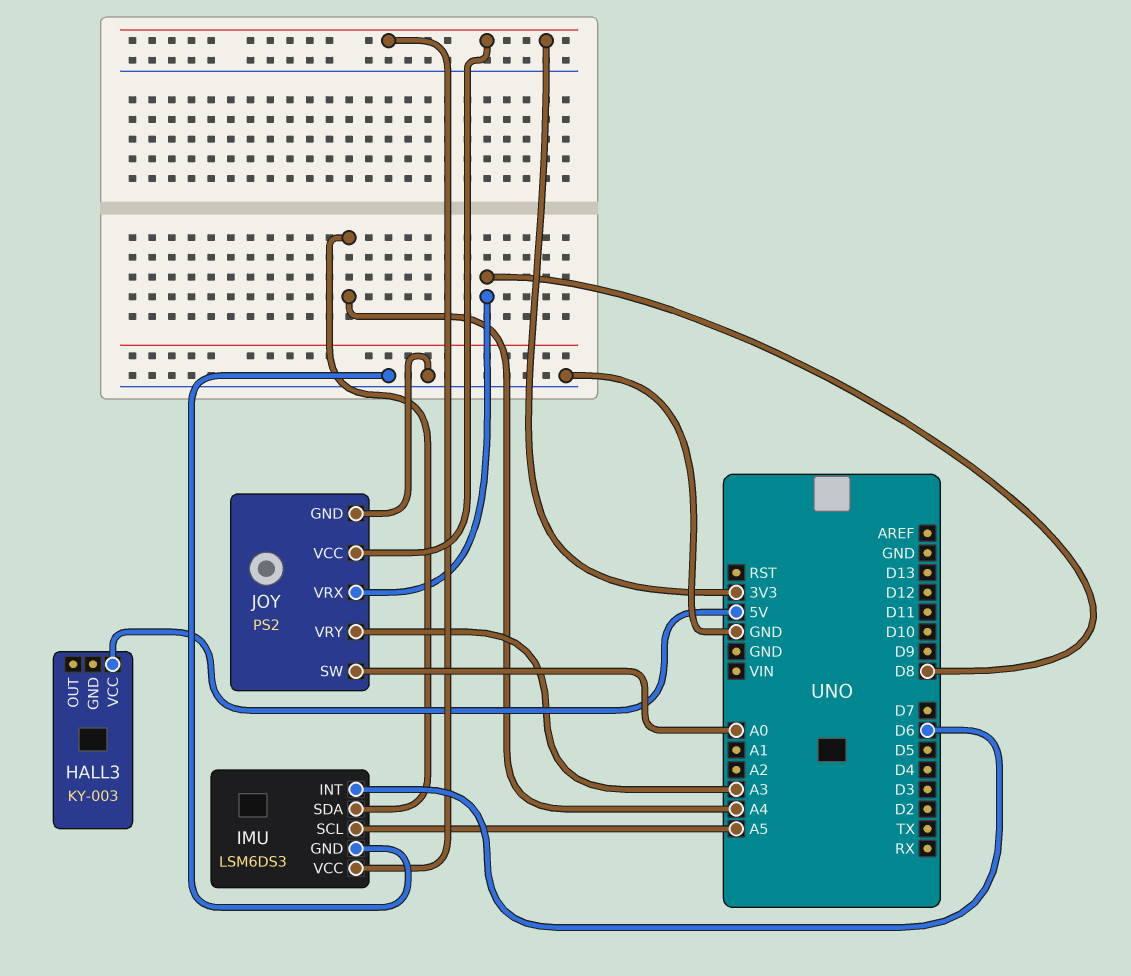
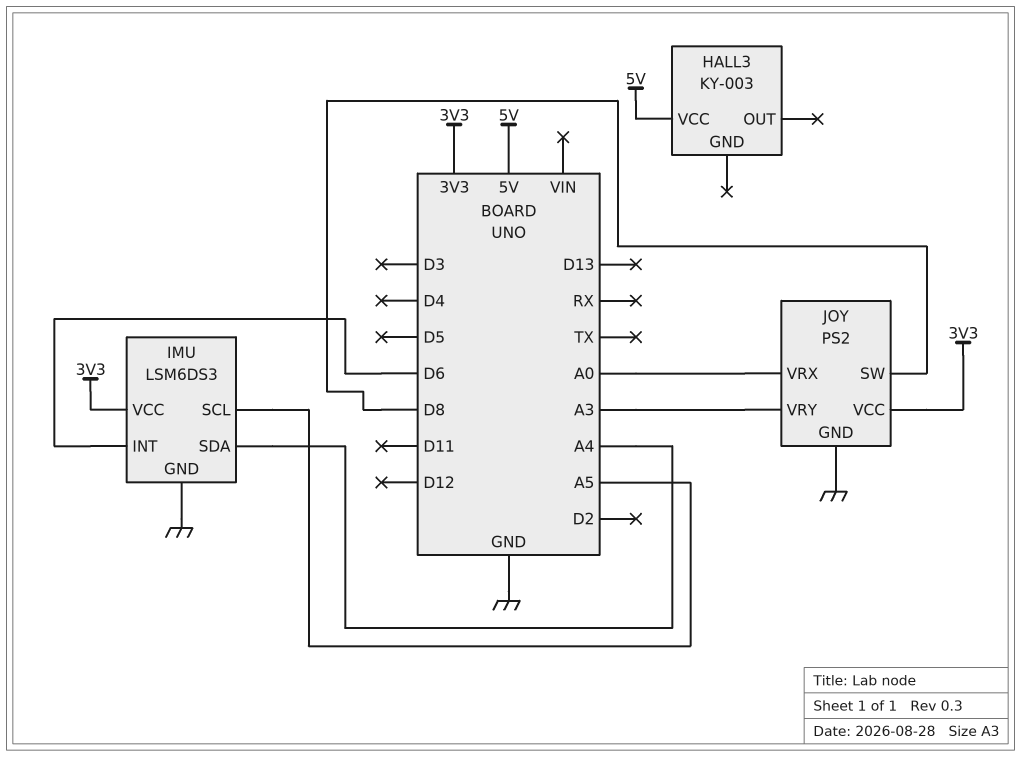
JOY pin SW: A0 -> D8
JOY pin VRX: D8 -> A0

